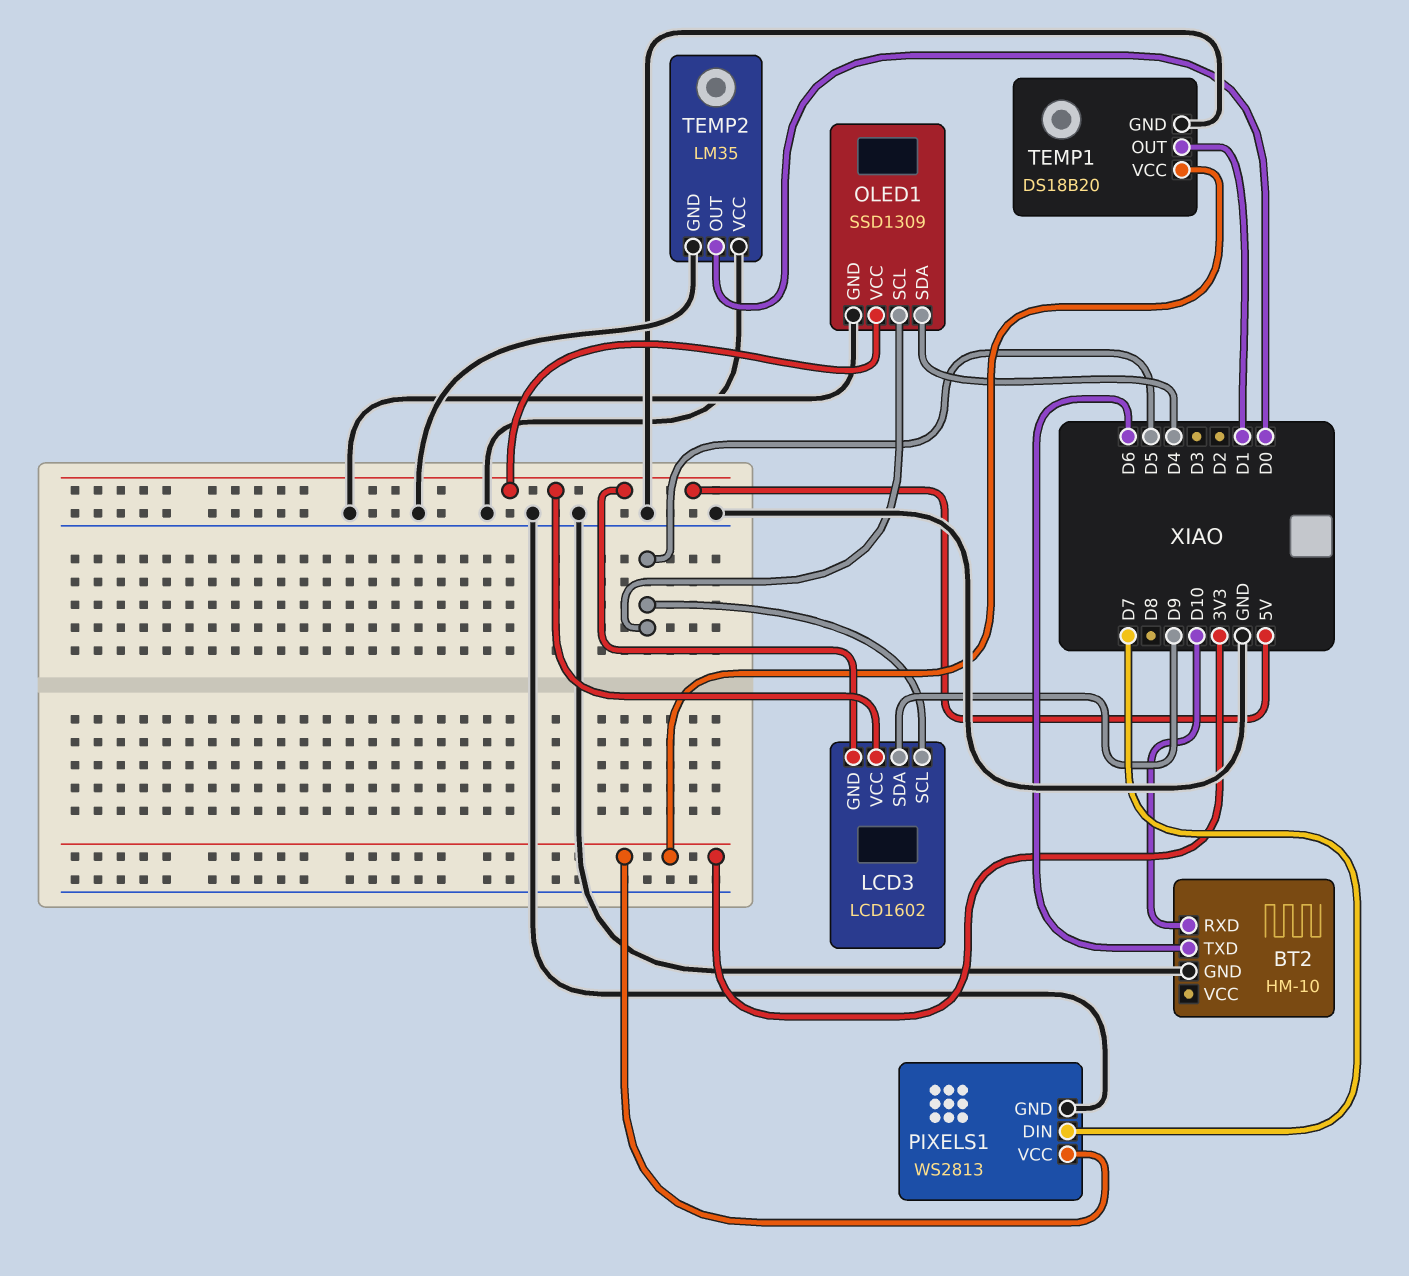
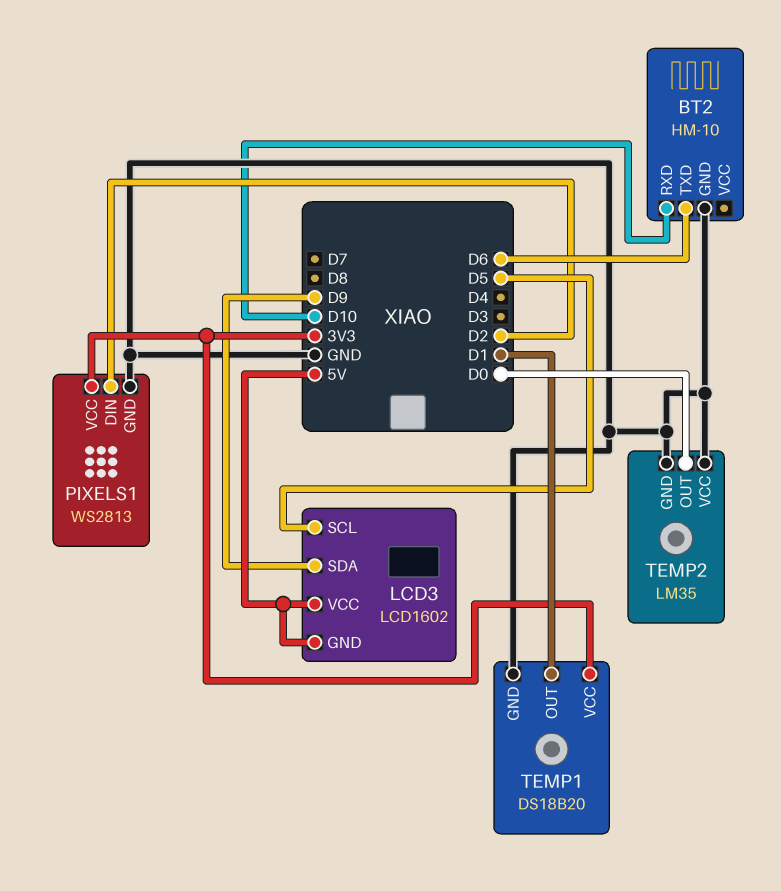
OLED1: SSD1309 -> none
OLED1 pin GND: GND -> none
OLED1 pin SCL: D5 -> none
OLED1 pin SDA: D4 -> none
OLED1 pin VCC: 5V -> none
PIXELS1 pin DIN: D7 -> D2

